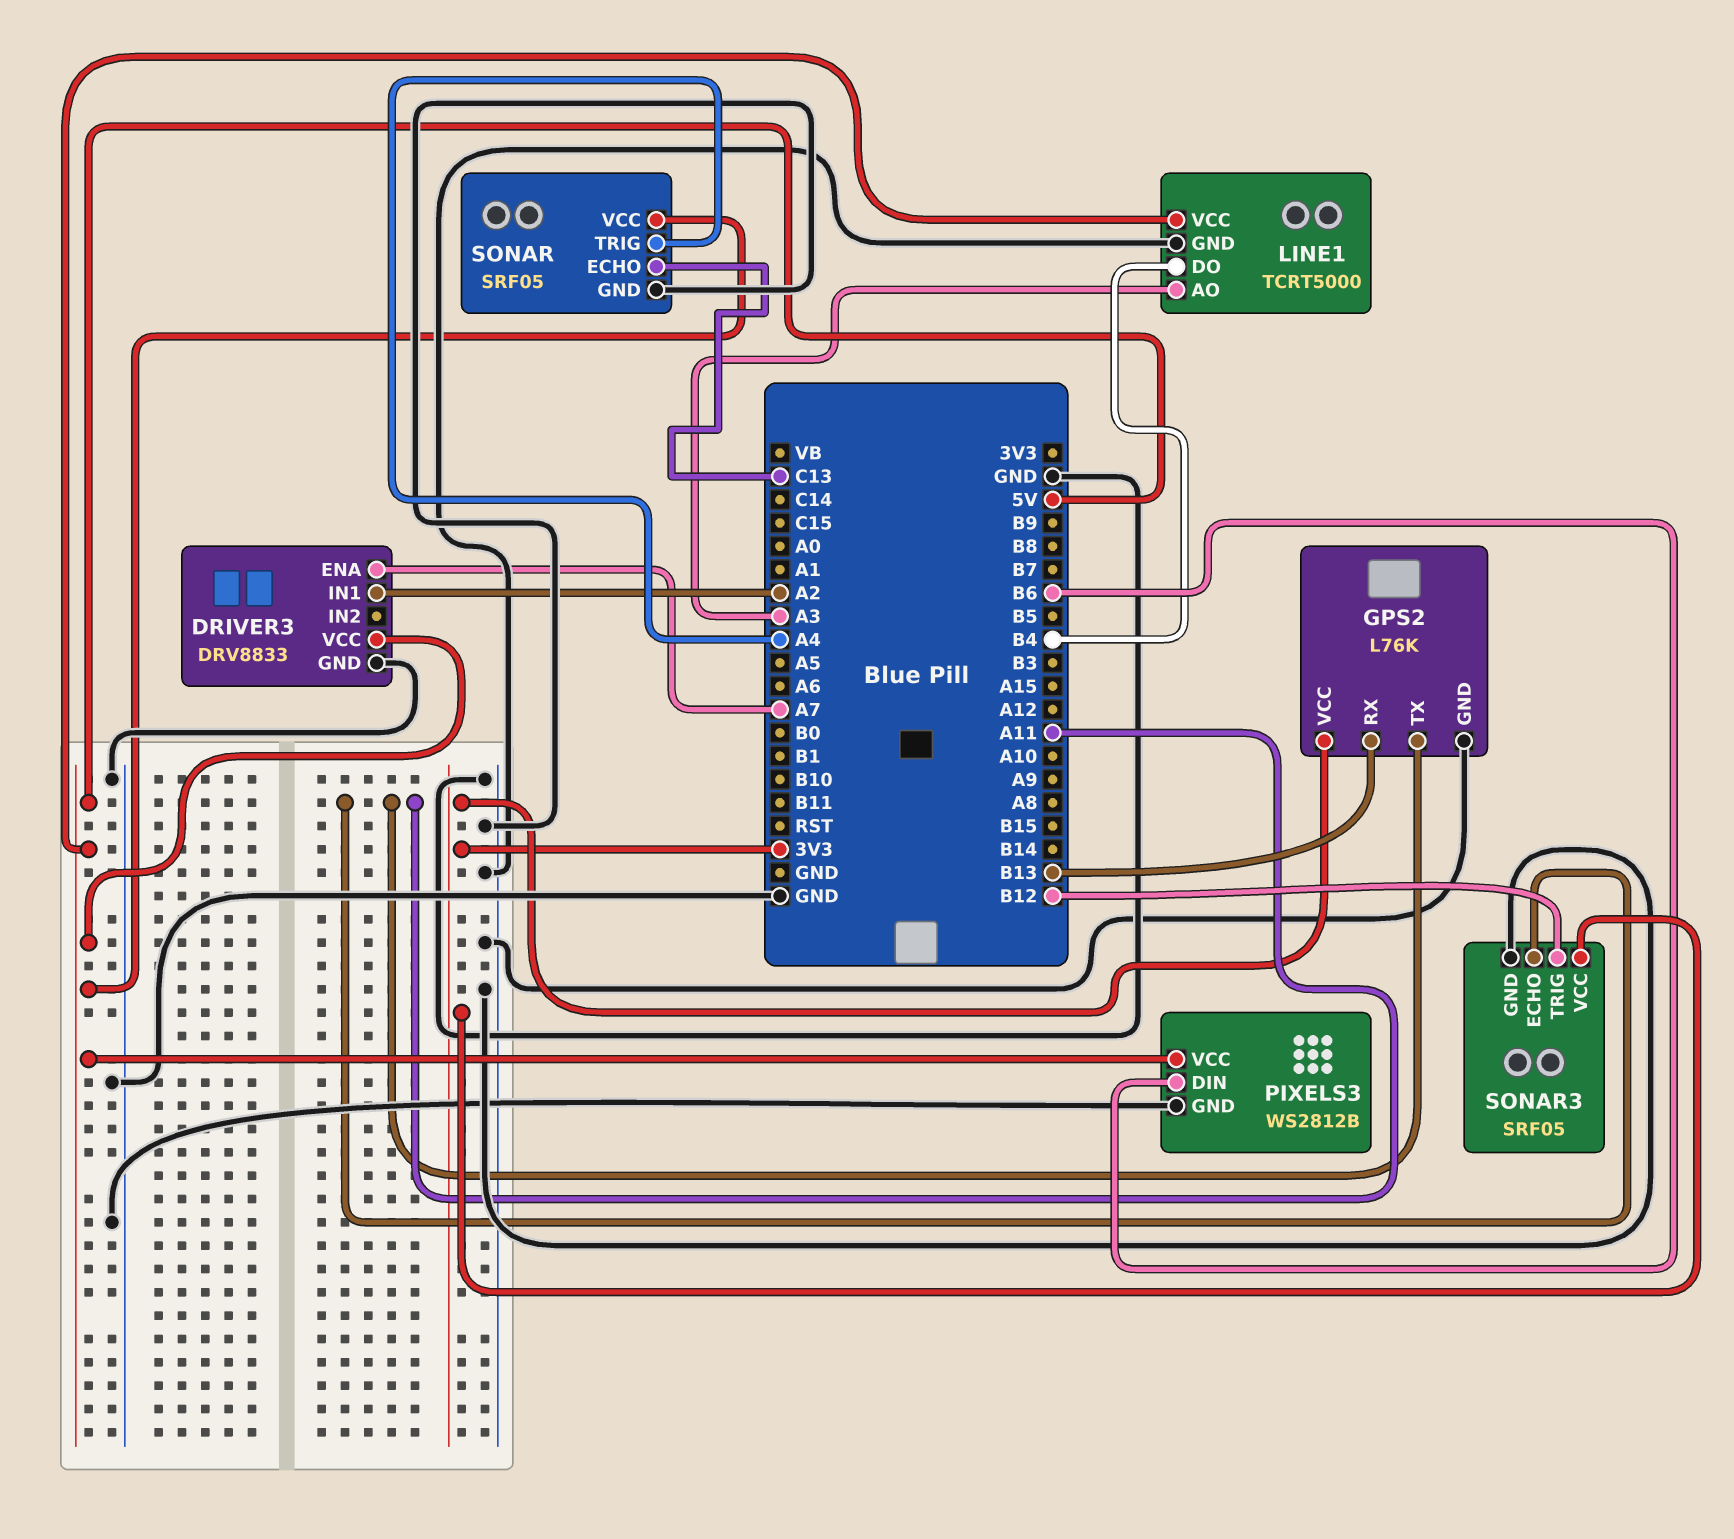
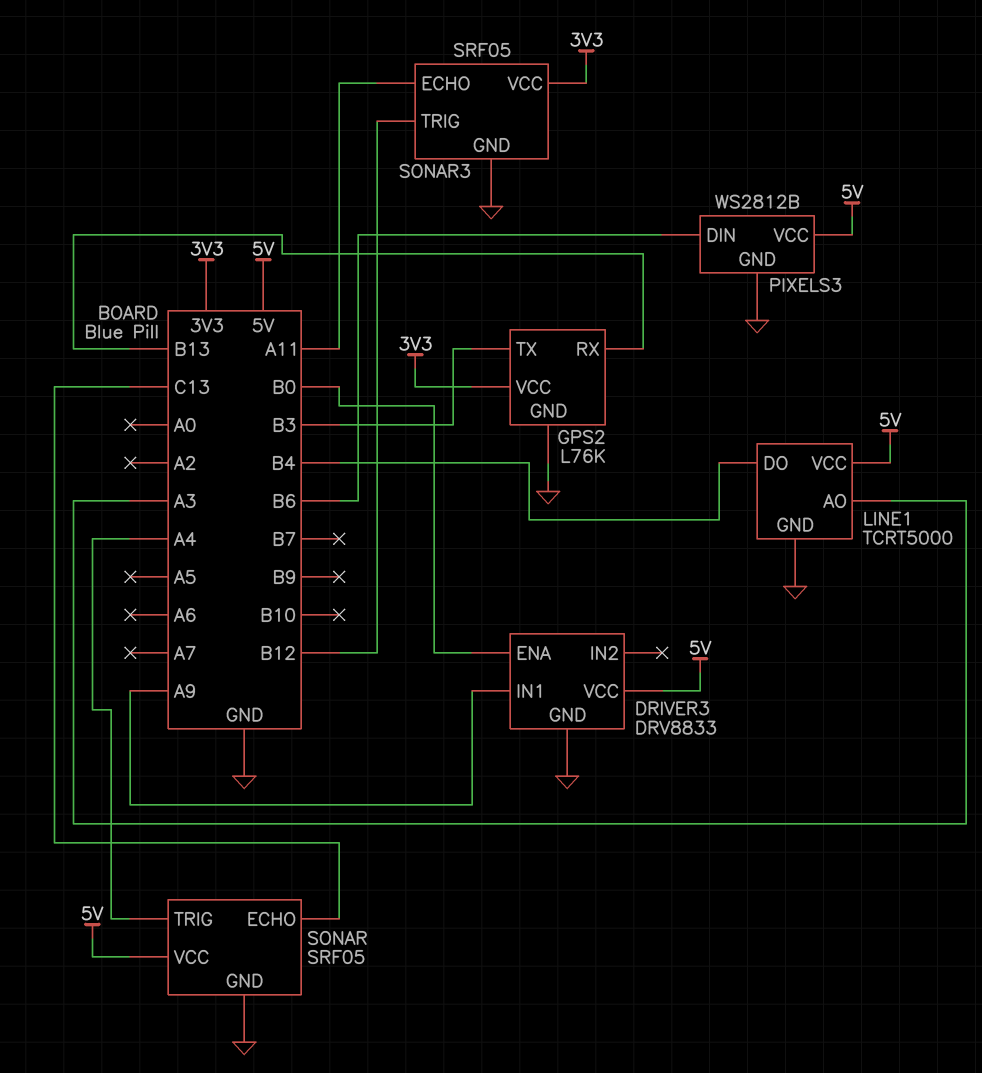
DRIVER3 pin ENA: A7 -> B0
DRIVER3 pin IN1: A2 -> A9
GPS2 pin TX: A11 -> B3

